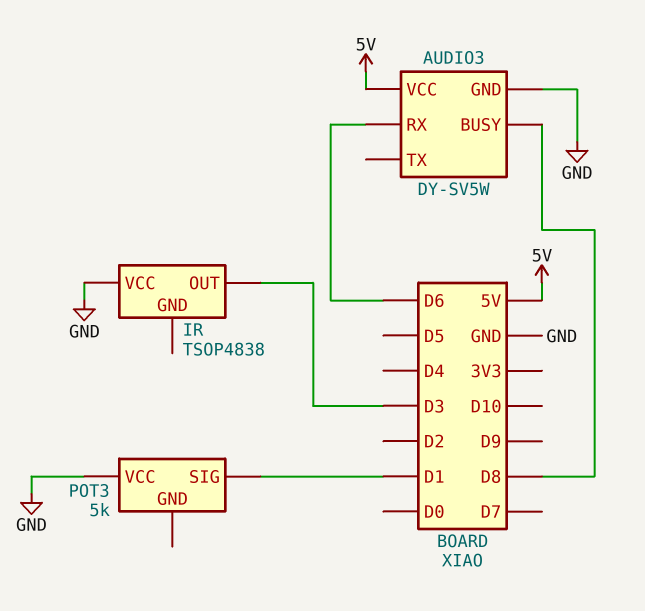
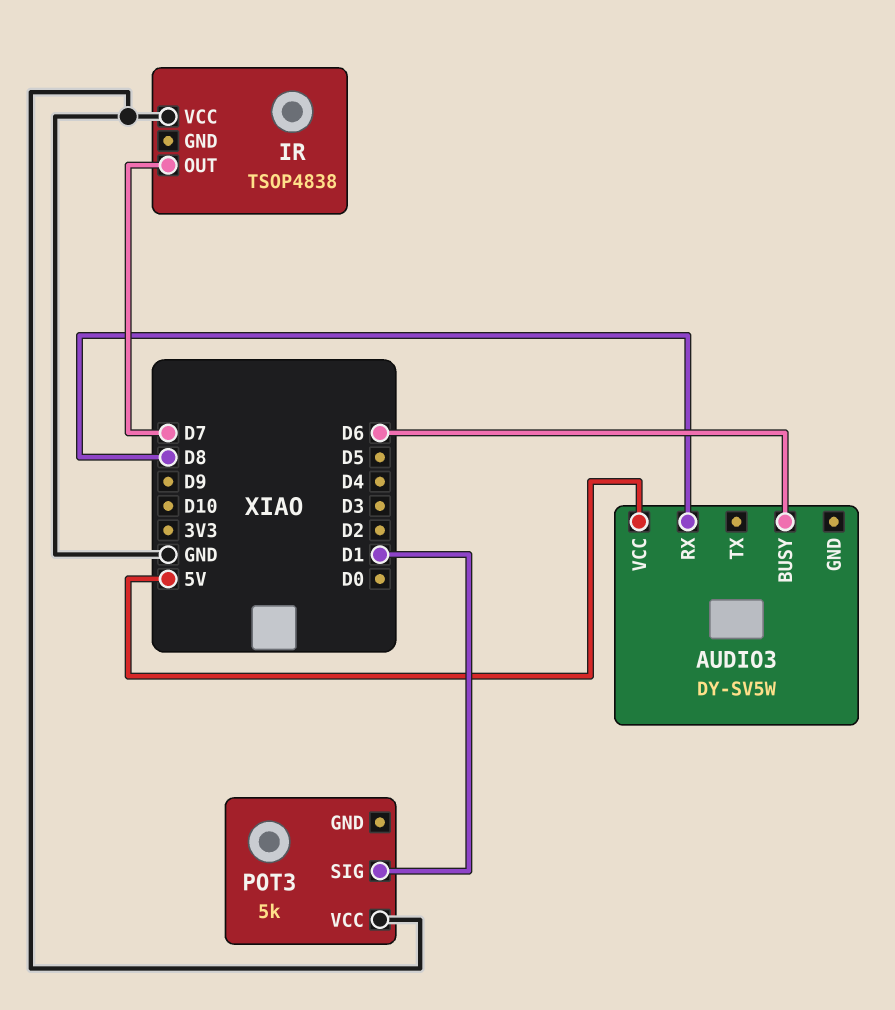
AUDIO3 pin BUSY: D8 -> D6
AUDIO3 pin GND: GND -> none
AUDIO3 pin RX: D6 -> D8
IR pin OUT: D3 -> D7

